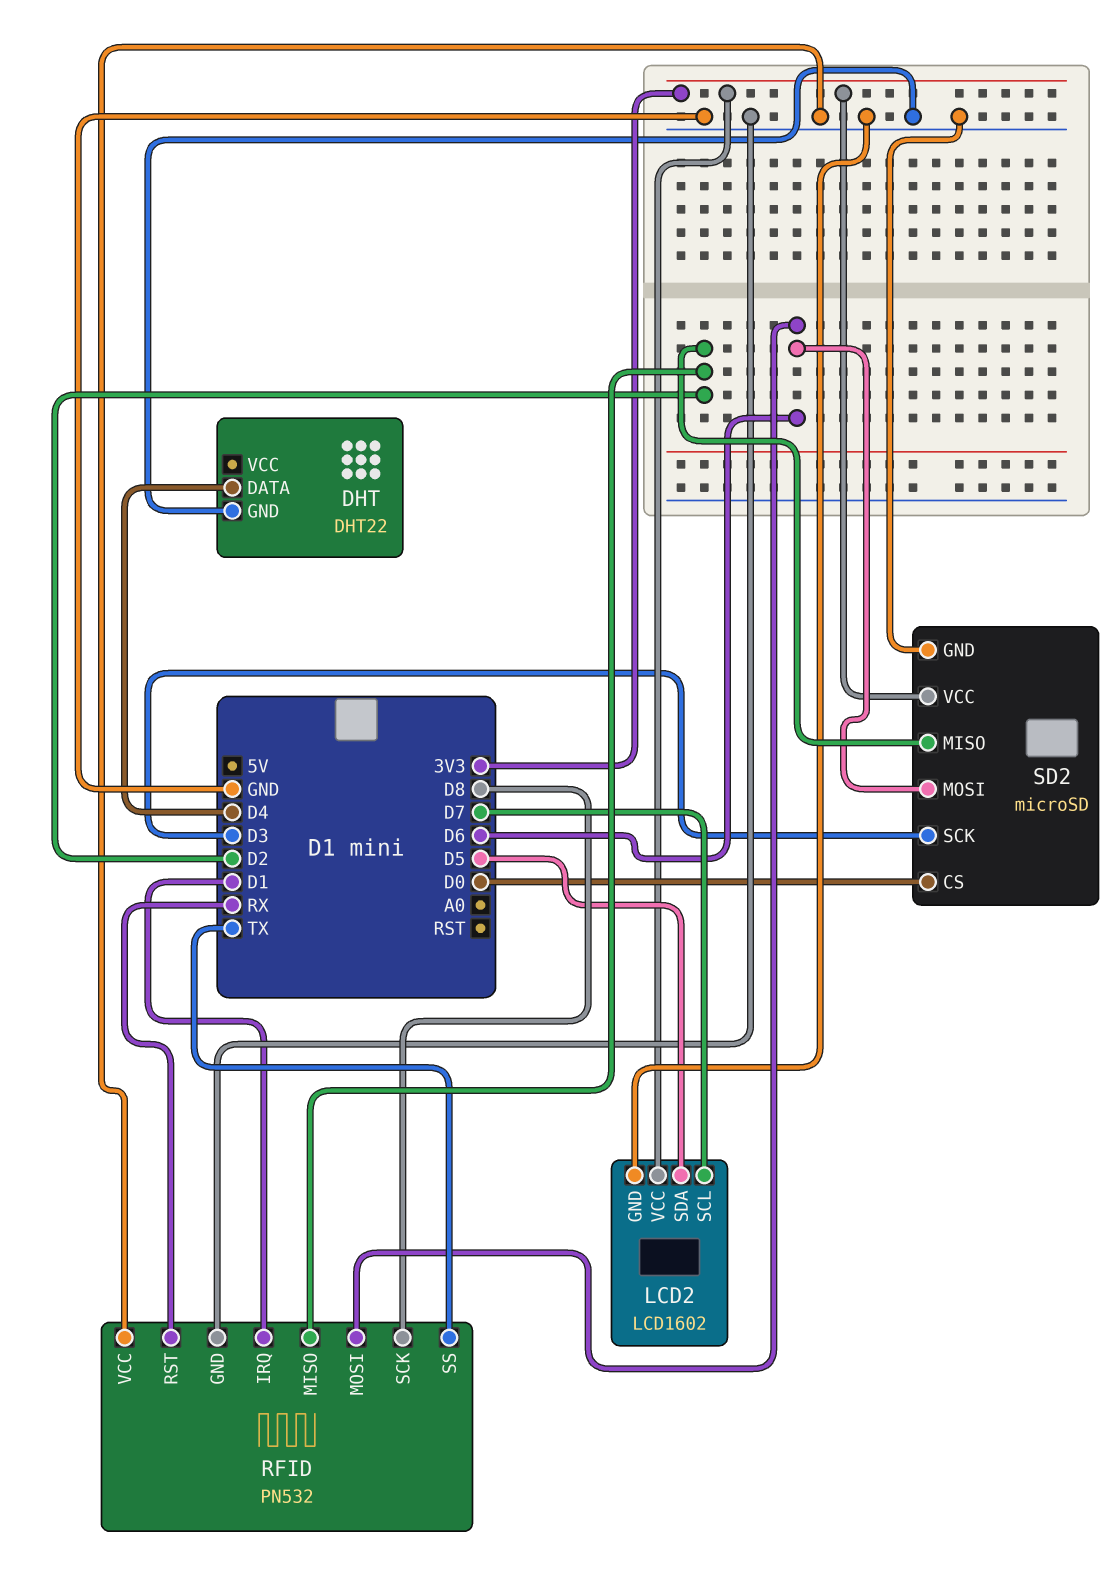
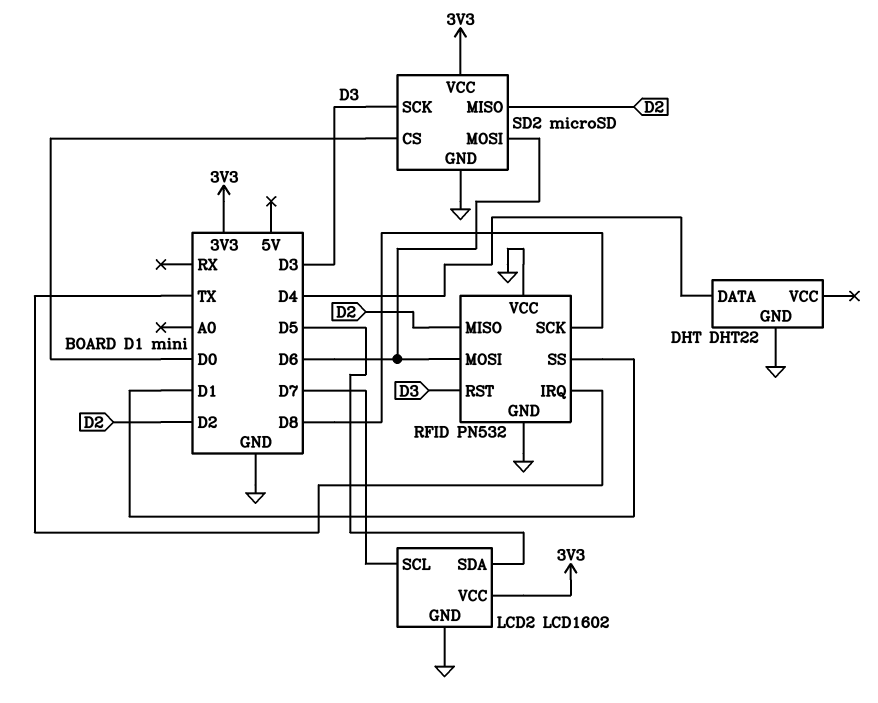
RFID pin IRQ: D1 -> TX
RFID pin RST: RX -> D3
RFID pin SS: TX -> D1

